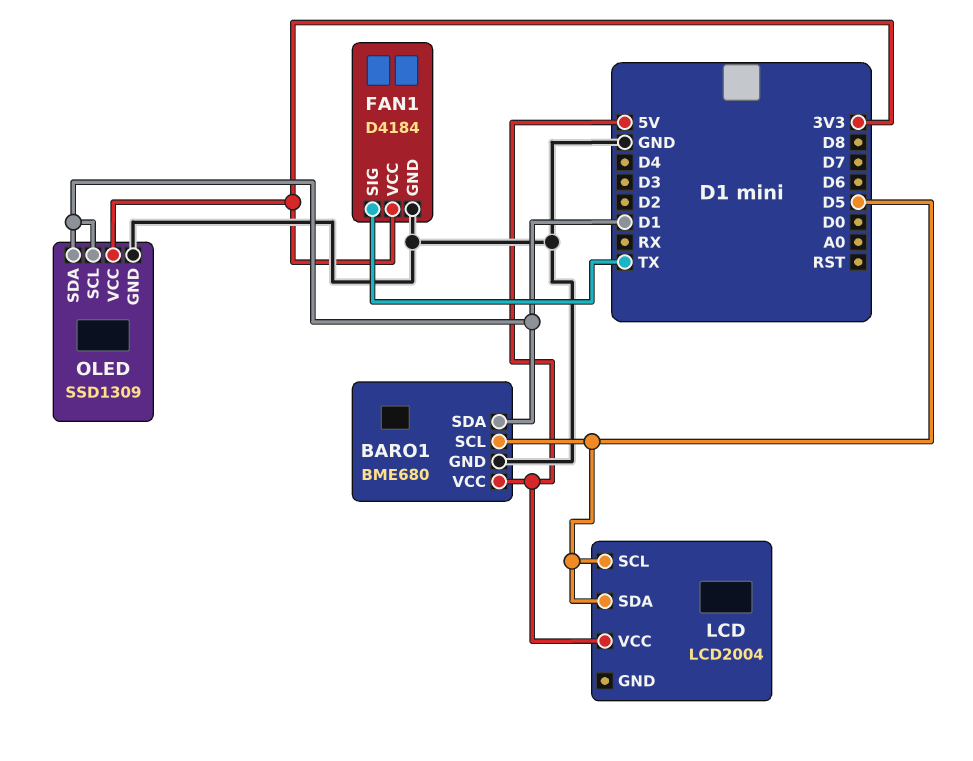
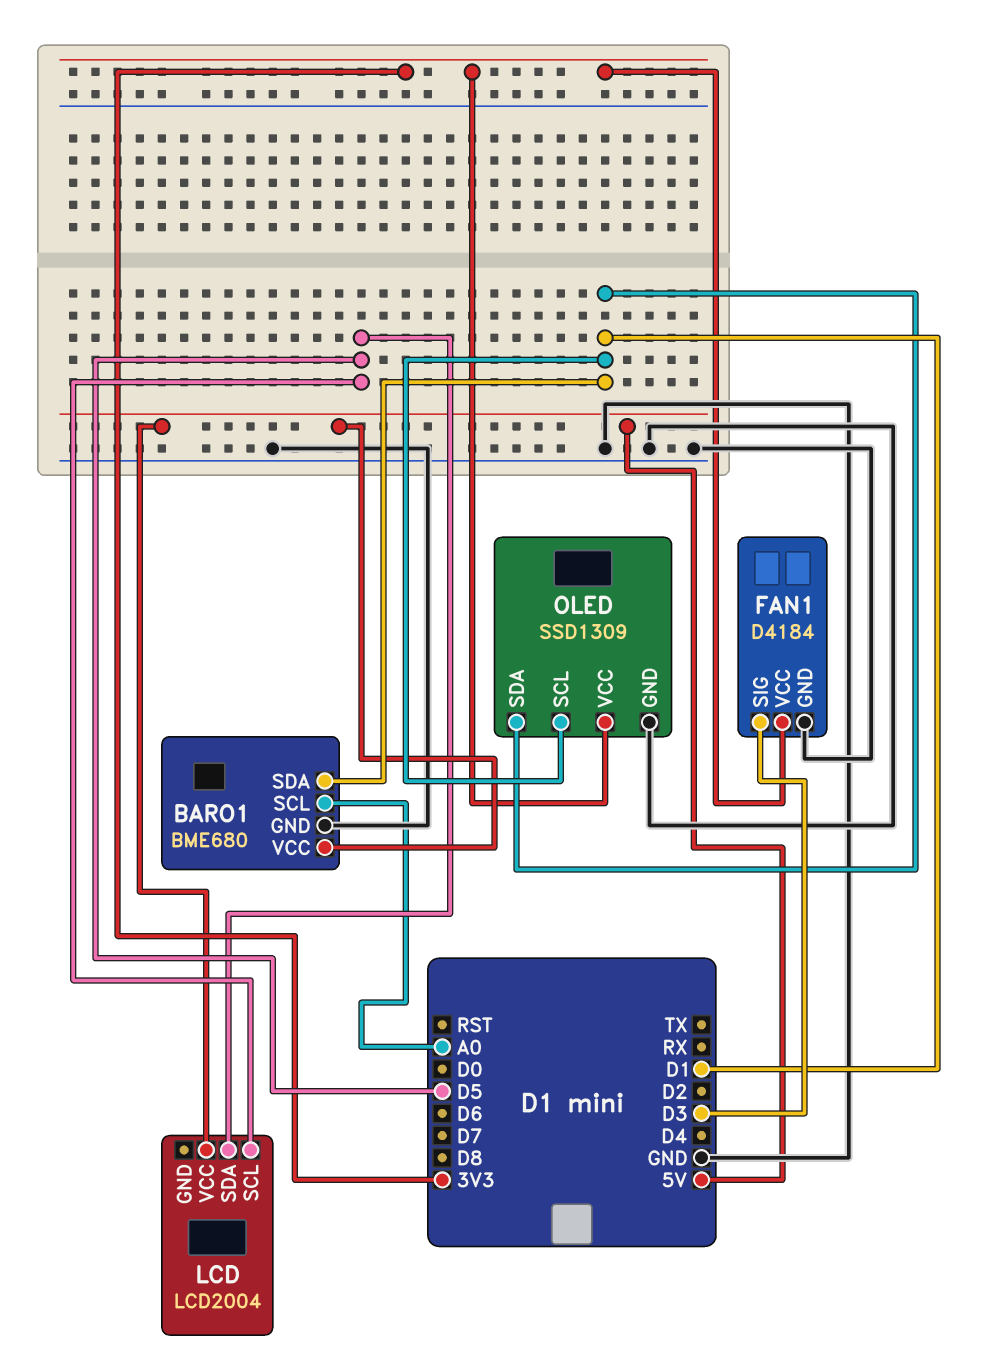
BARO1 pin SCL: D5 -> A0
FAN1 pin SIG: TX -> D3

